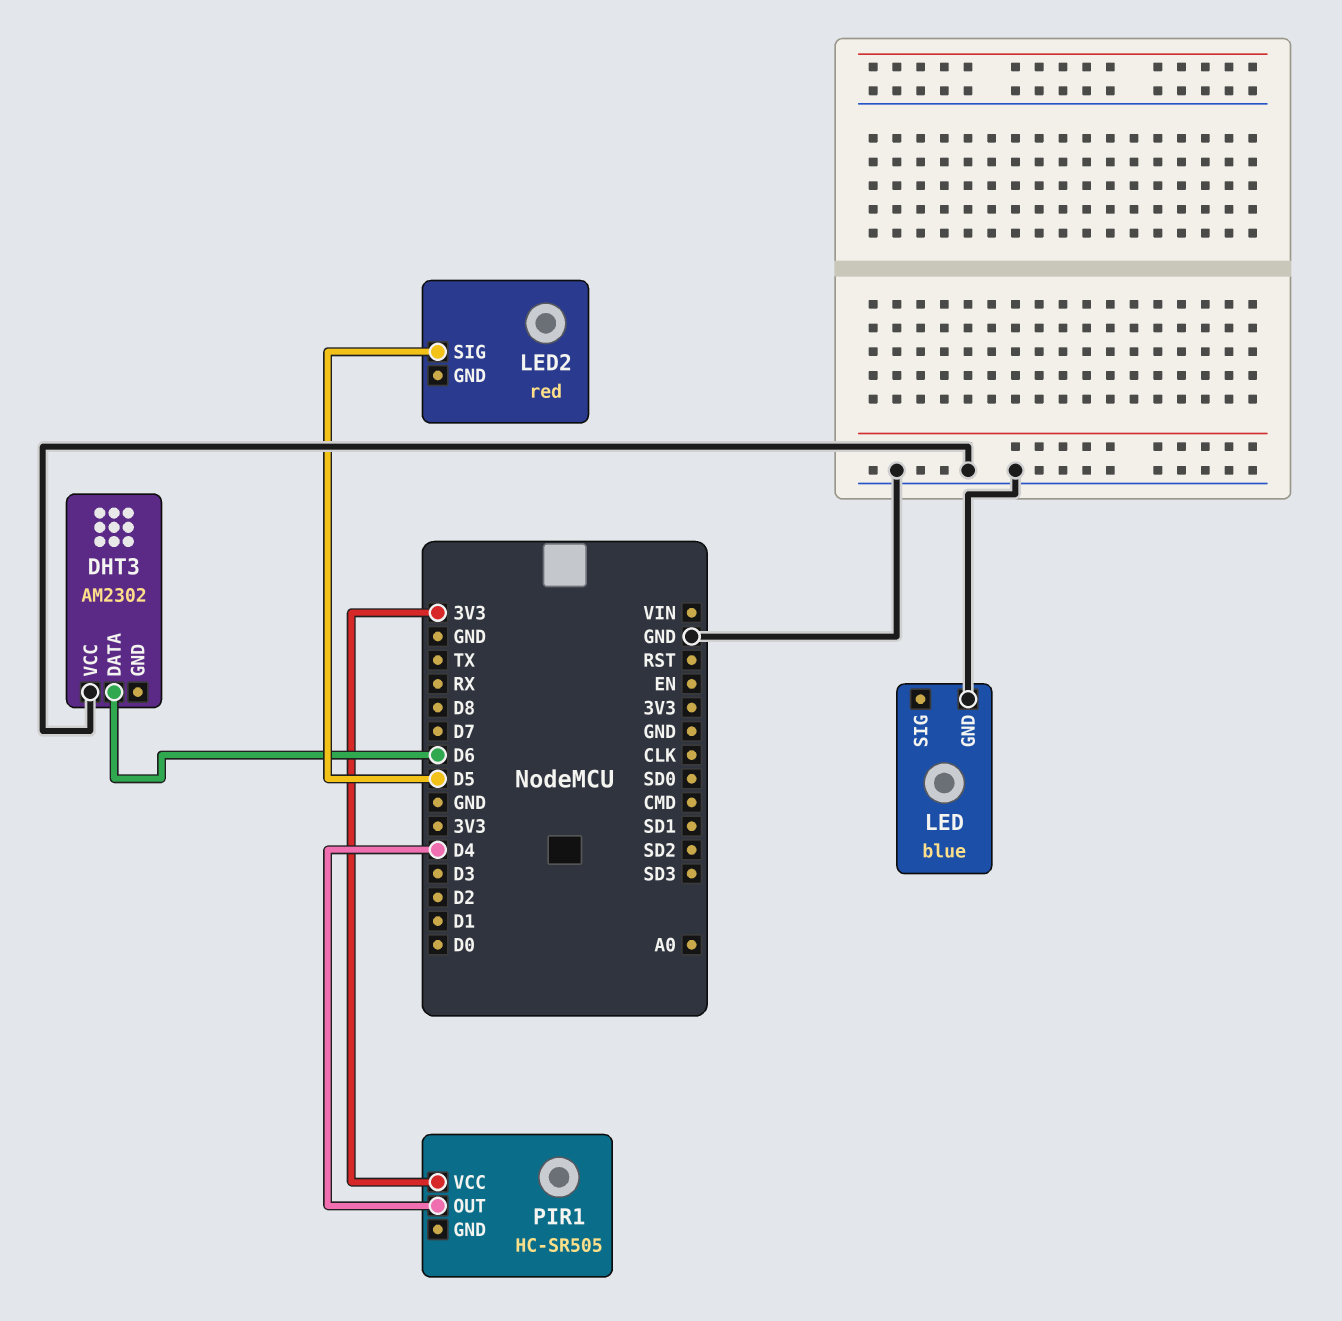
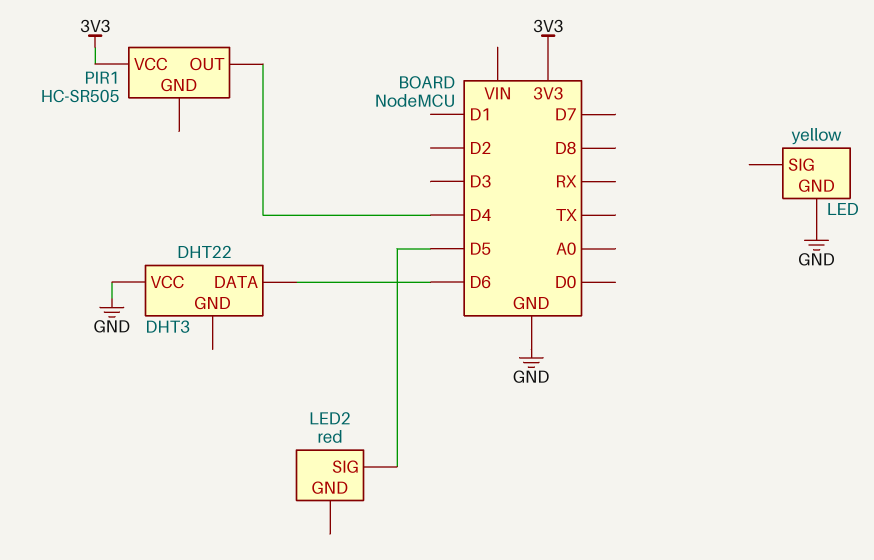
DHT3: AM2302 -> DHT22
LED: blue -> yellow

